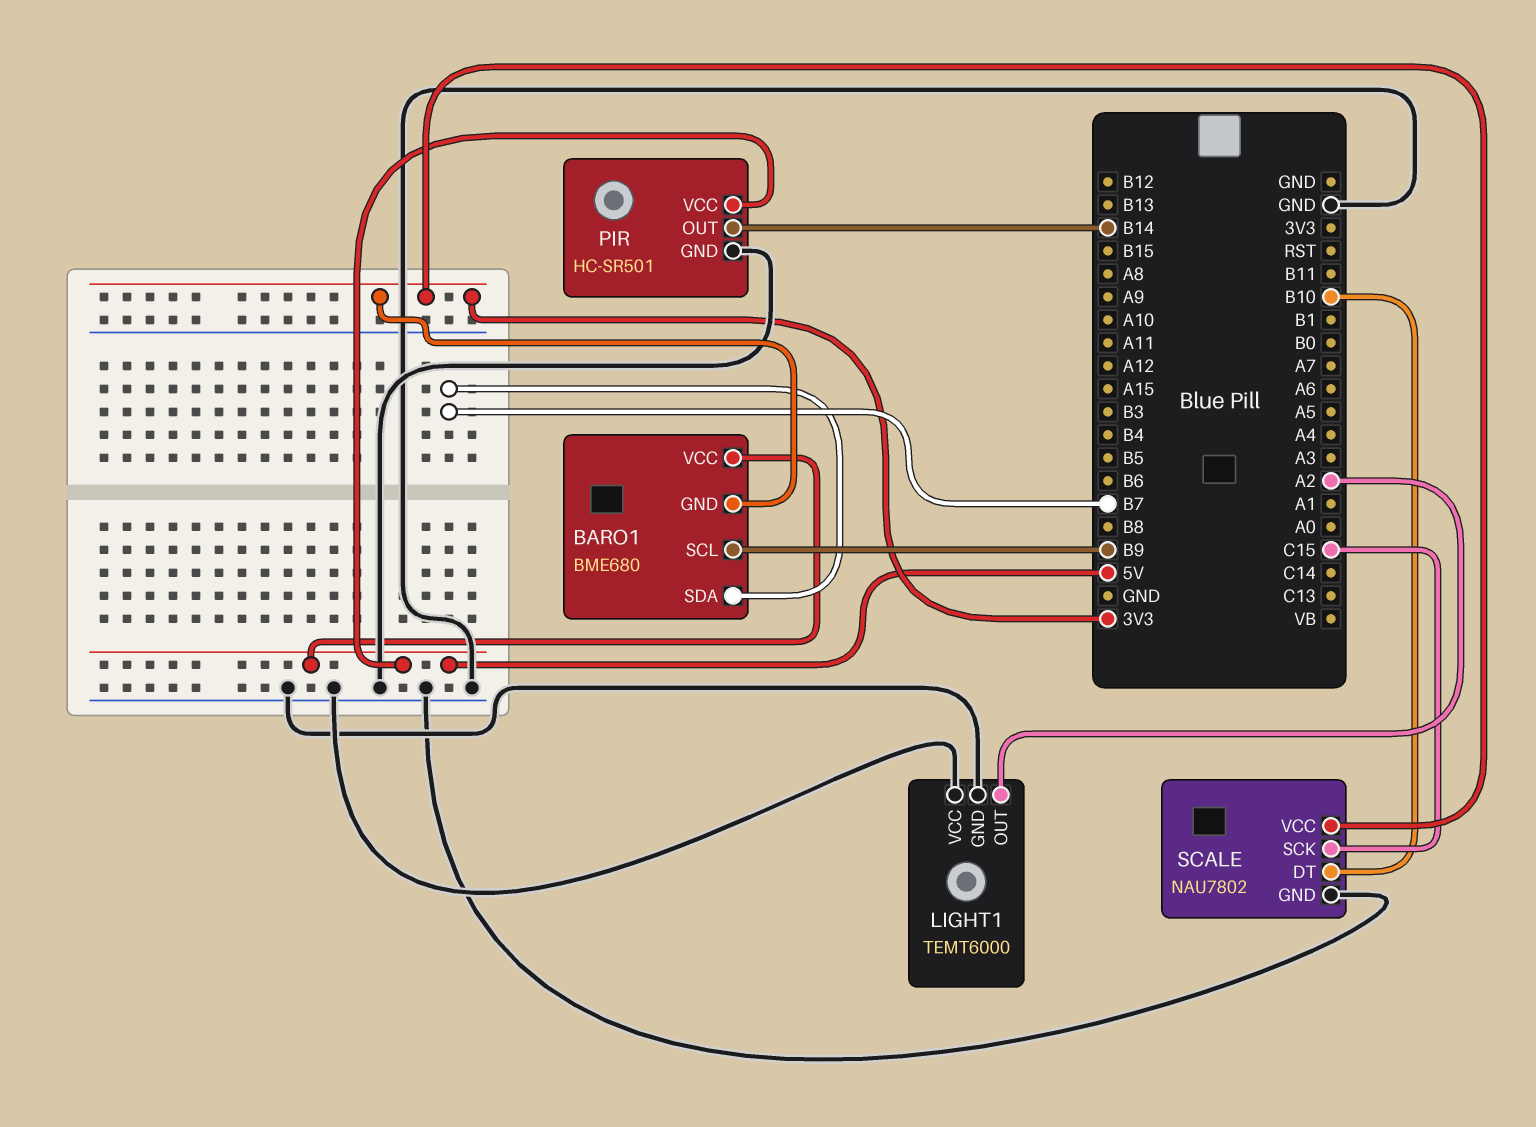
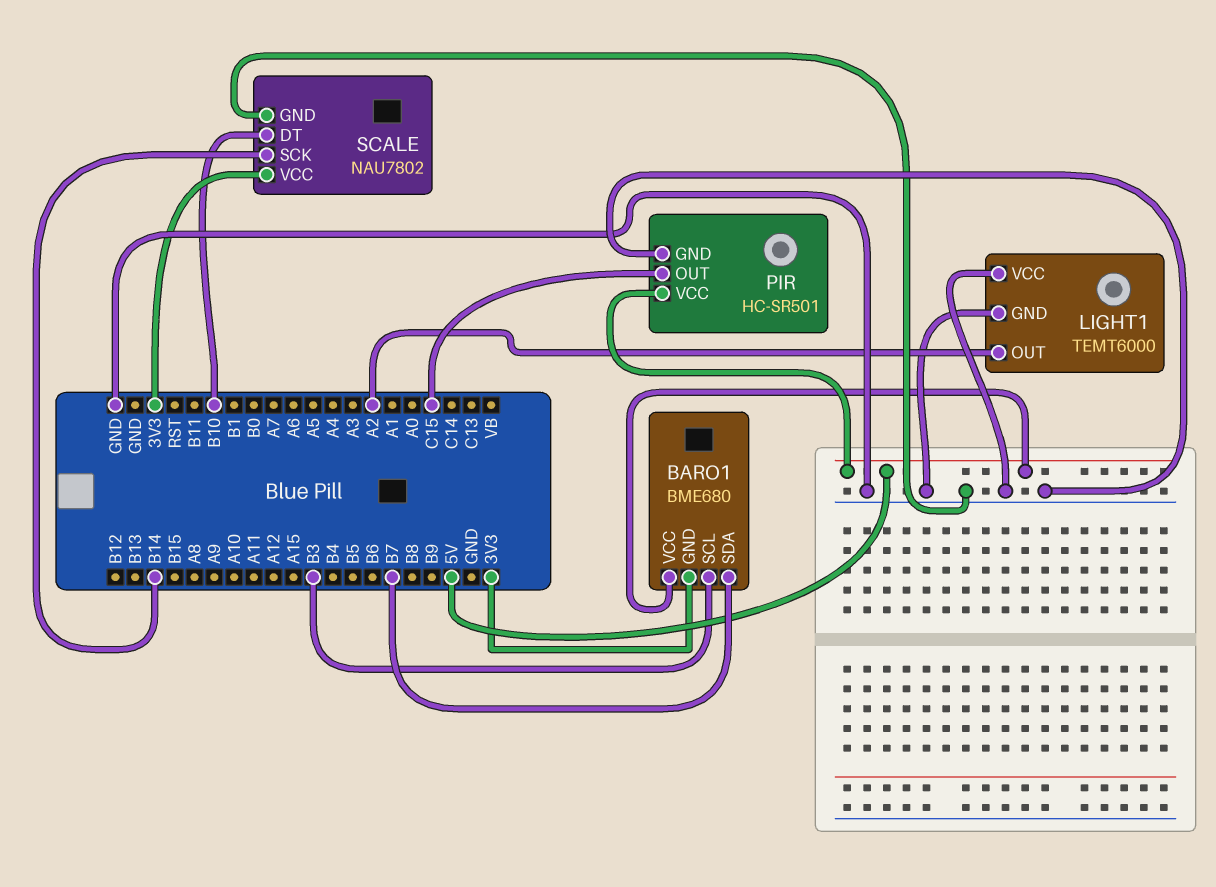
BARO1 pin SCL: B9 -> B3
PIR pin OUT: B14 -> C15
SCALE pin SCK: C15 -> B14

